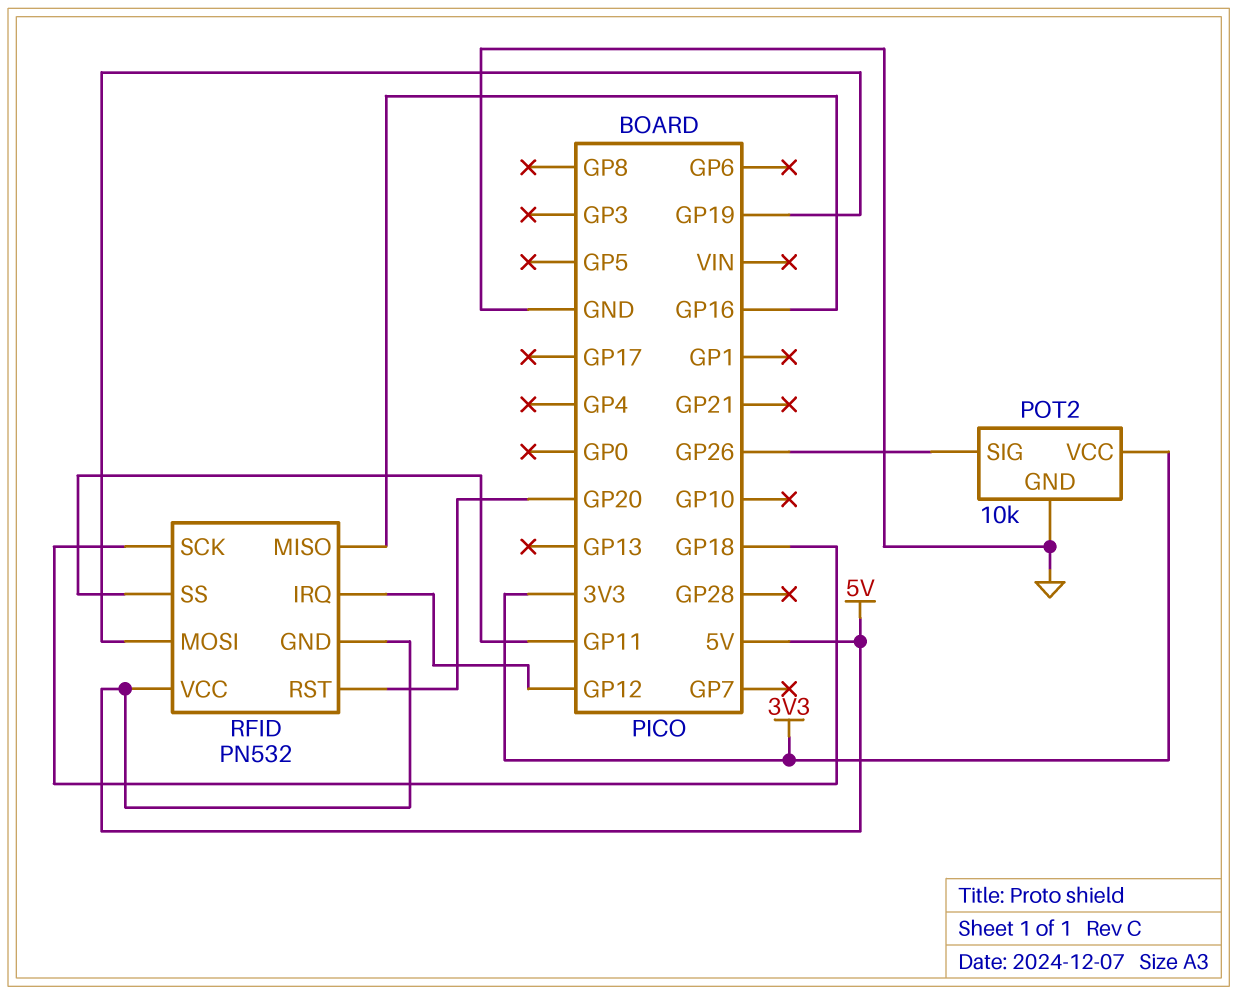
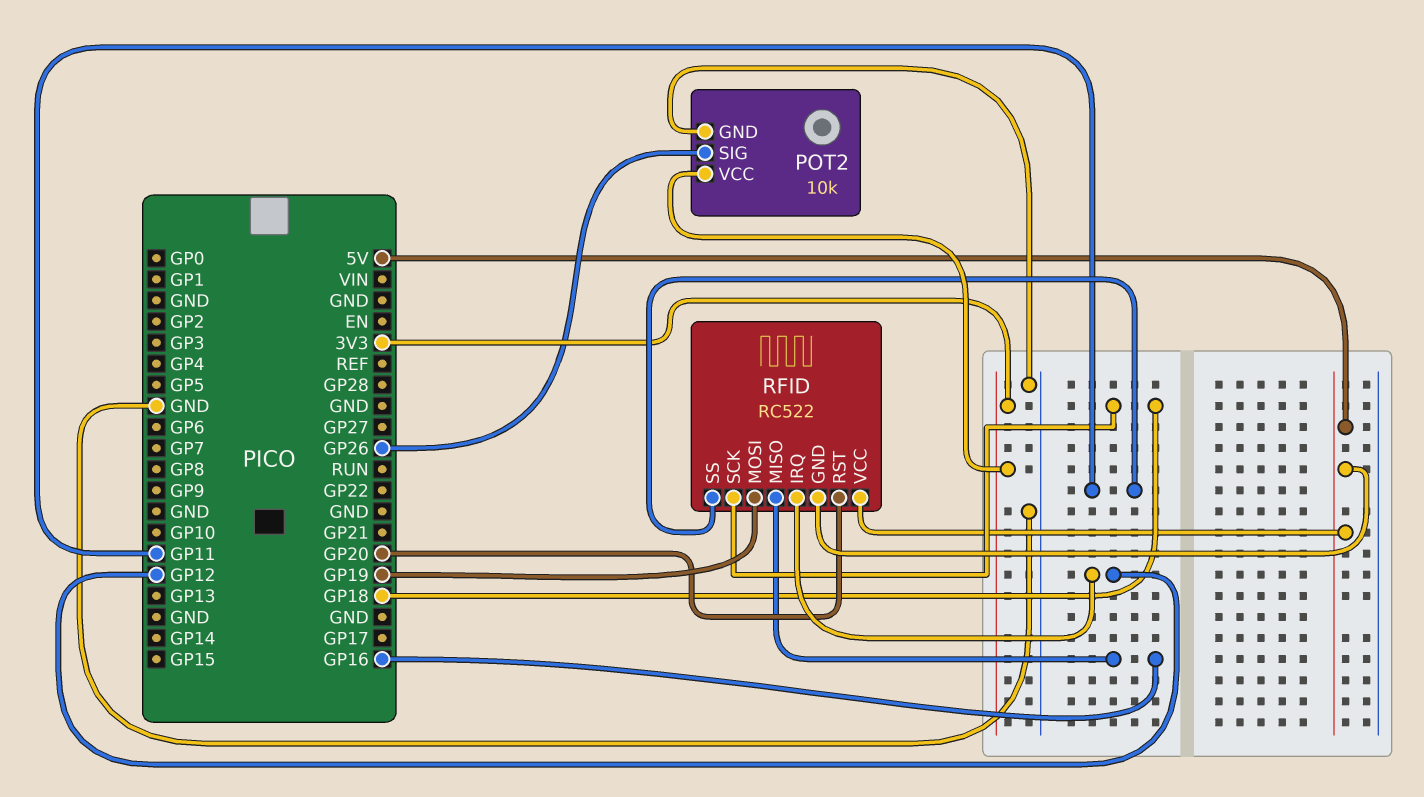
RFID: PN532 -> RC522

